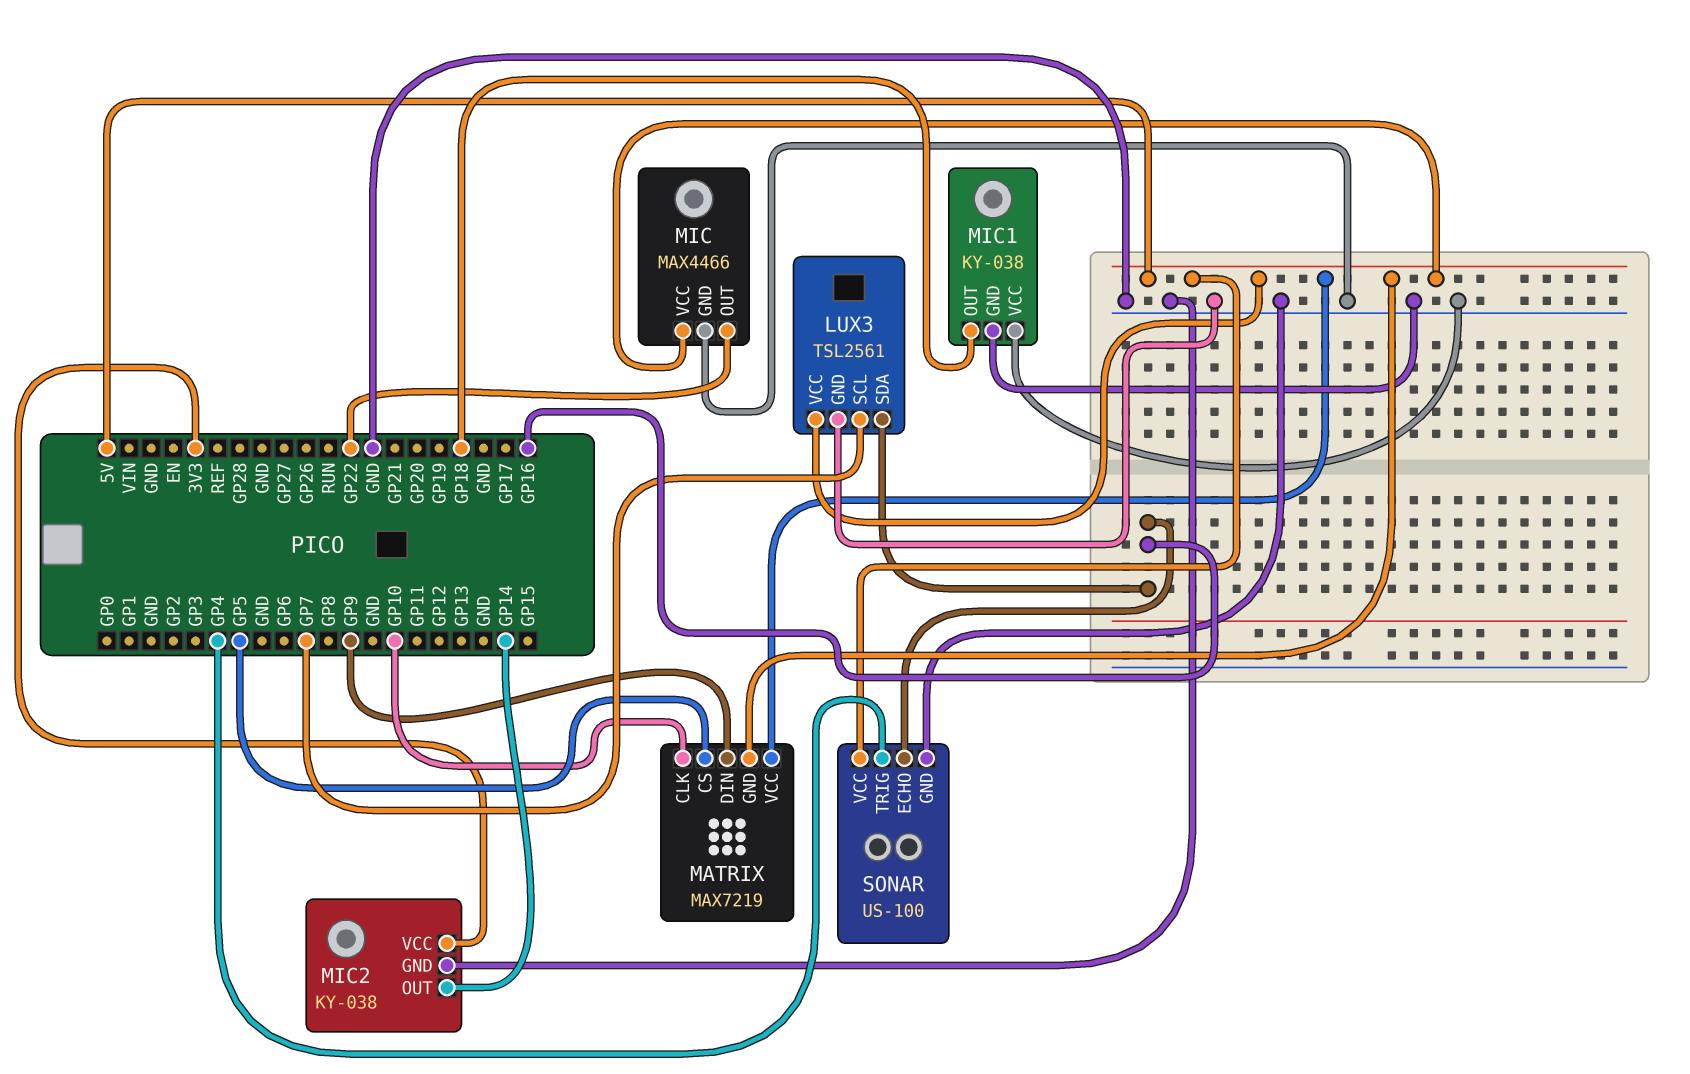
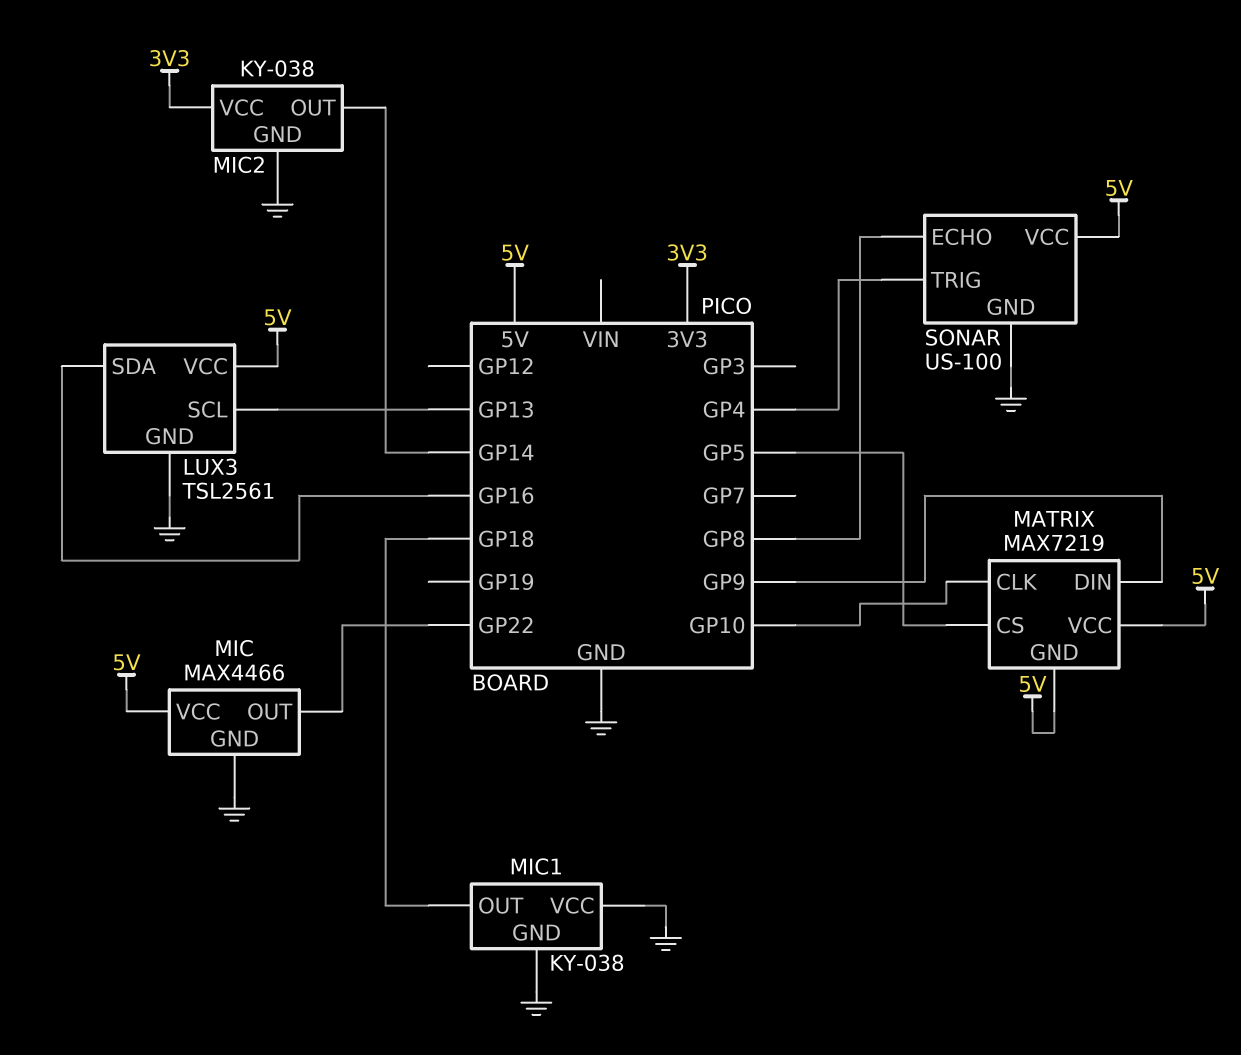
LUX3 pin SCL: GP7 -> GP13
SONAR pin ECHO: GP16 -> GP8

